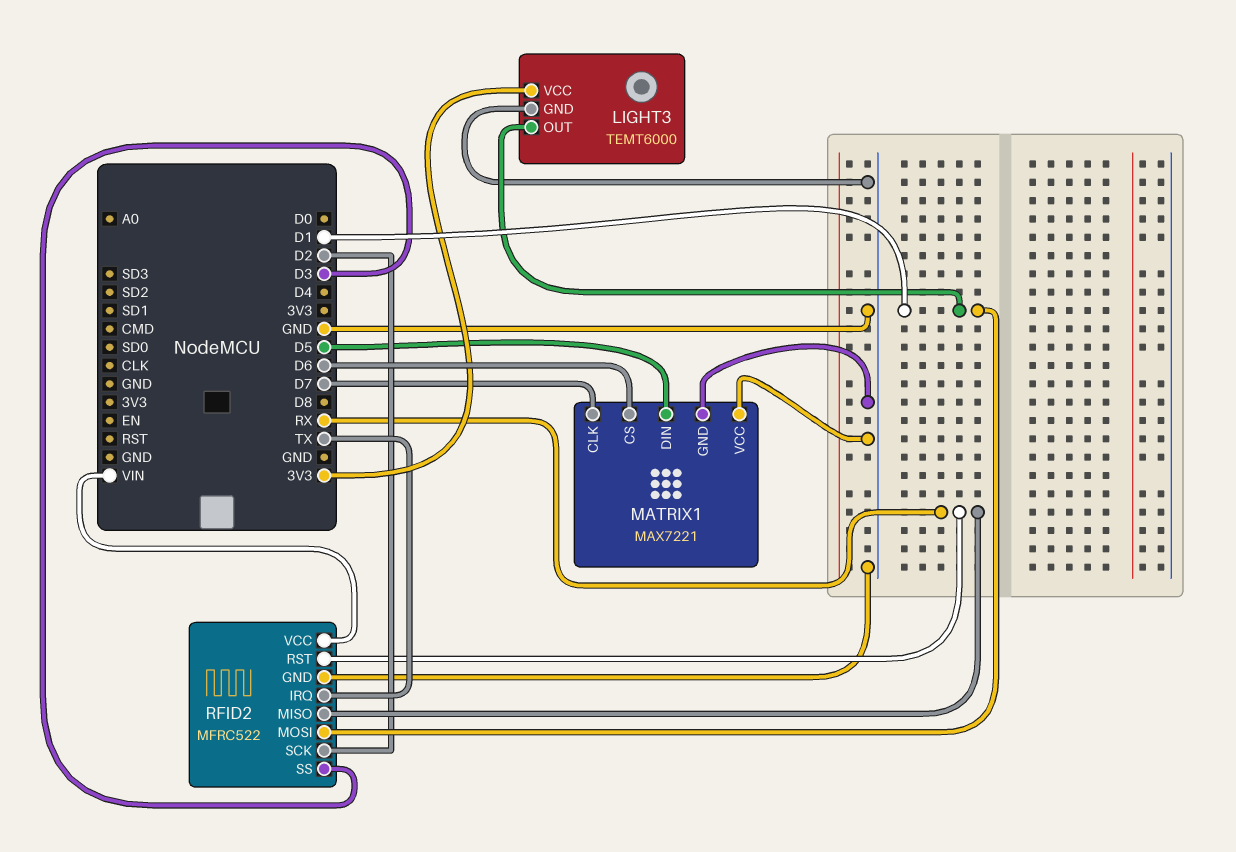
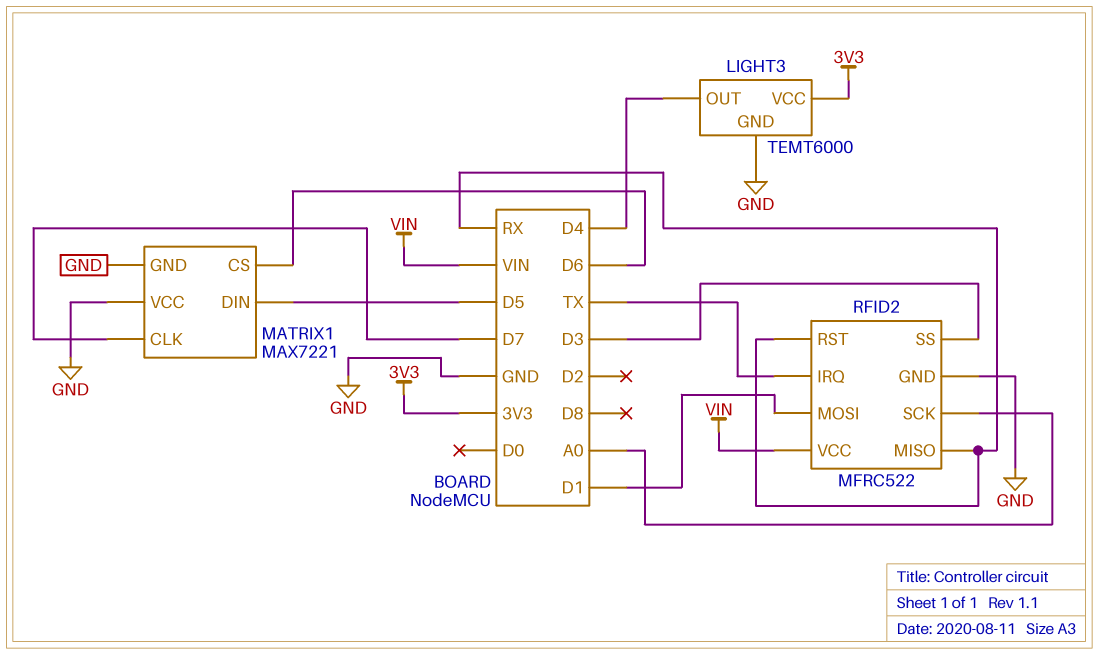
LIGHT3 pin OUT: D1 -> D4
RFID2 pin SCK: D2 -> A0

